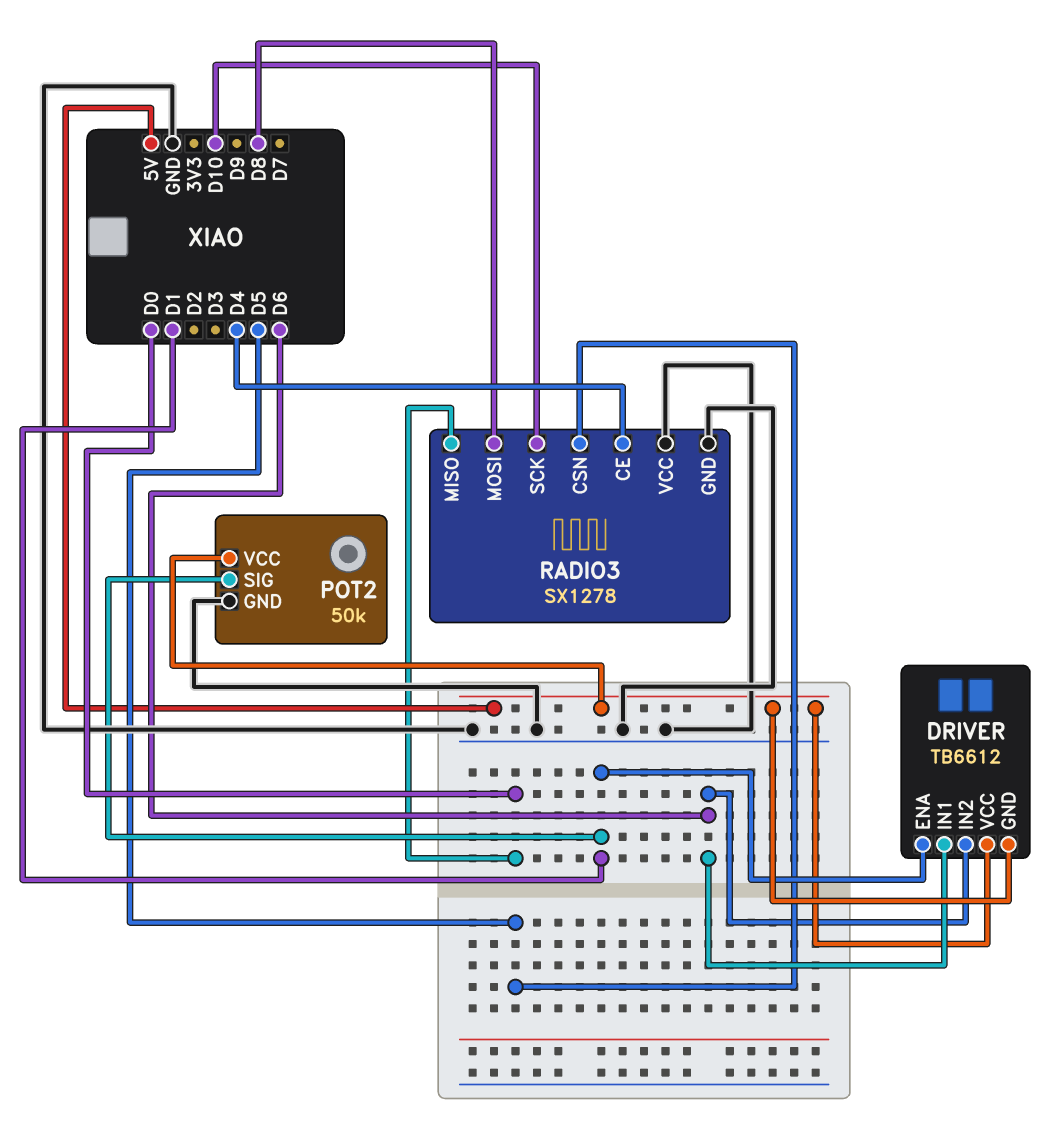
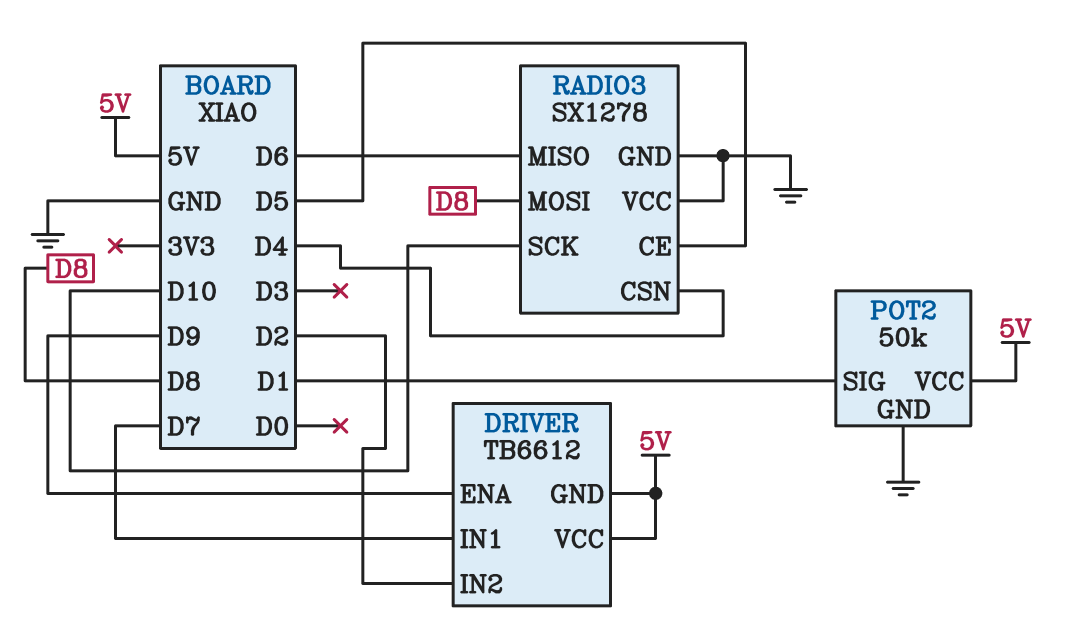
DRIVER pin ENA: D1 -> D9
DRIVER pin IN1: D6 -> D7
DRIVER pin IN2: D6 -> D2
RADIO3 pin CE: D4 -> D5
RADIO3 pin CSN: D5 -> D4
RADIO3 pin MISO: D0 -> D6

